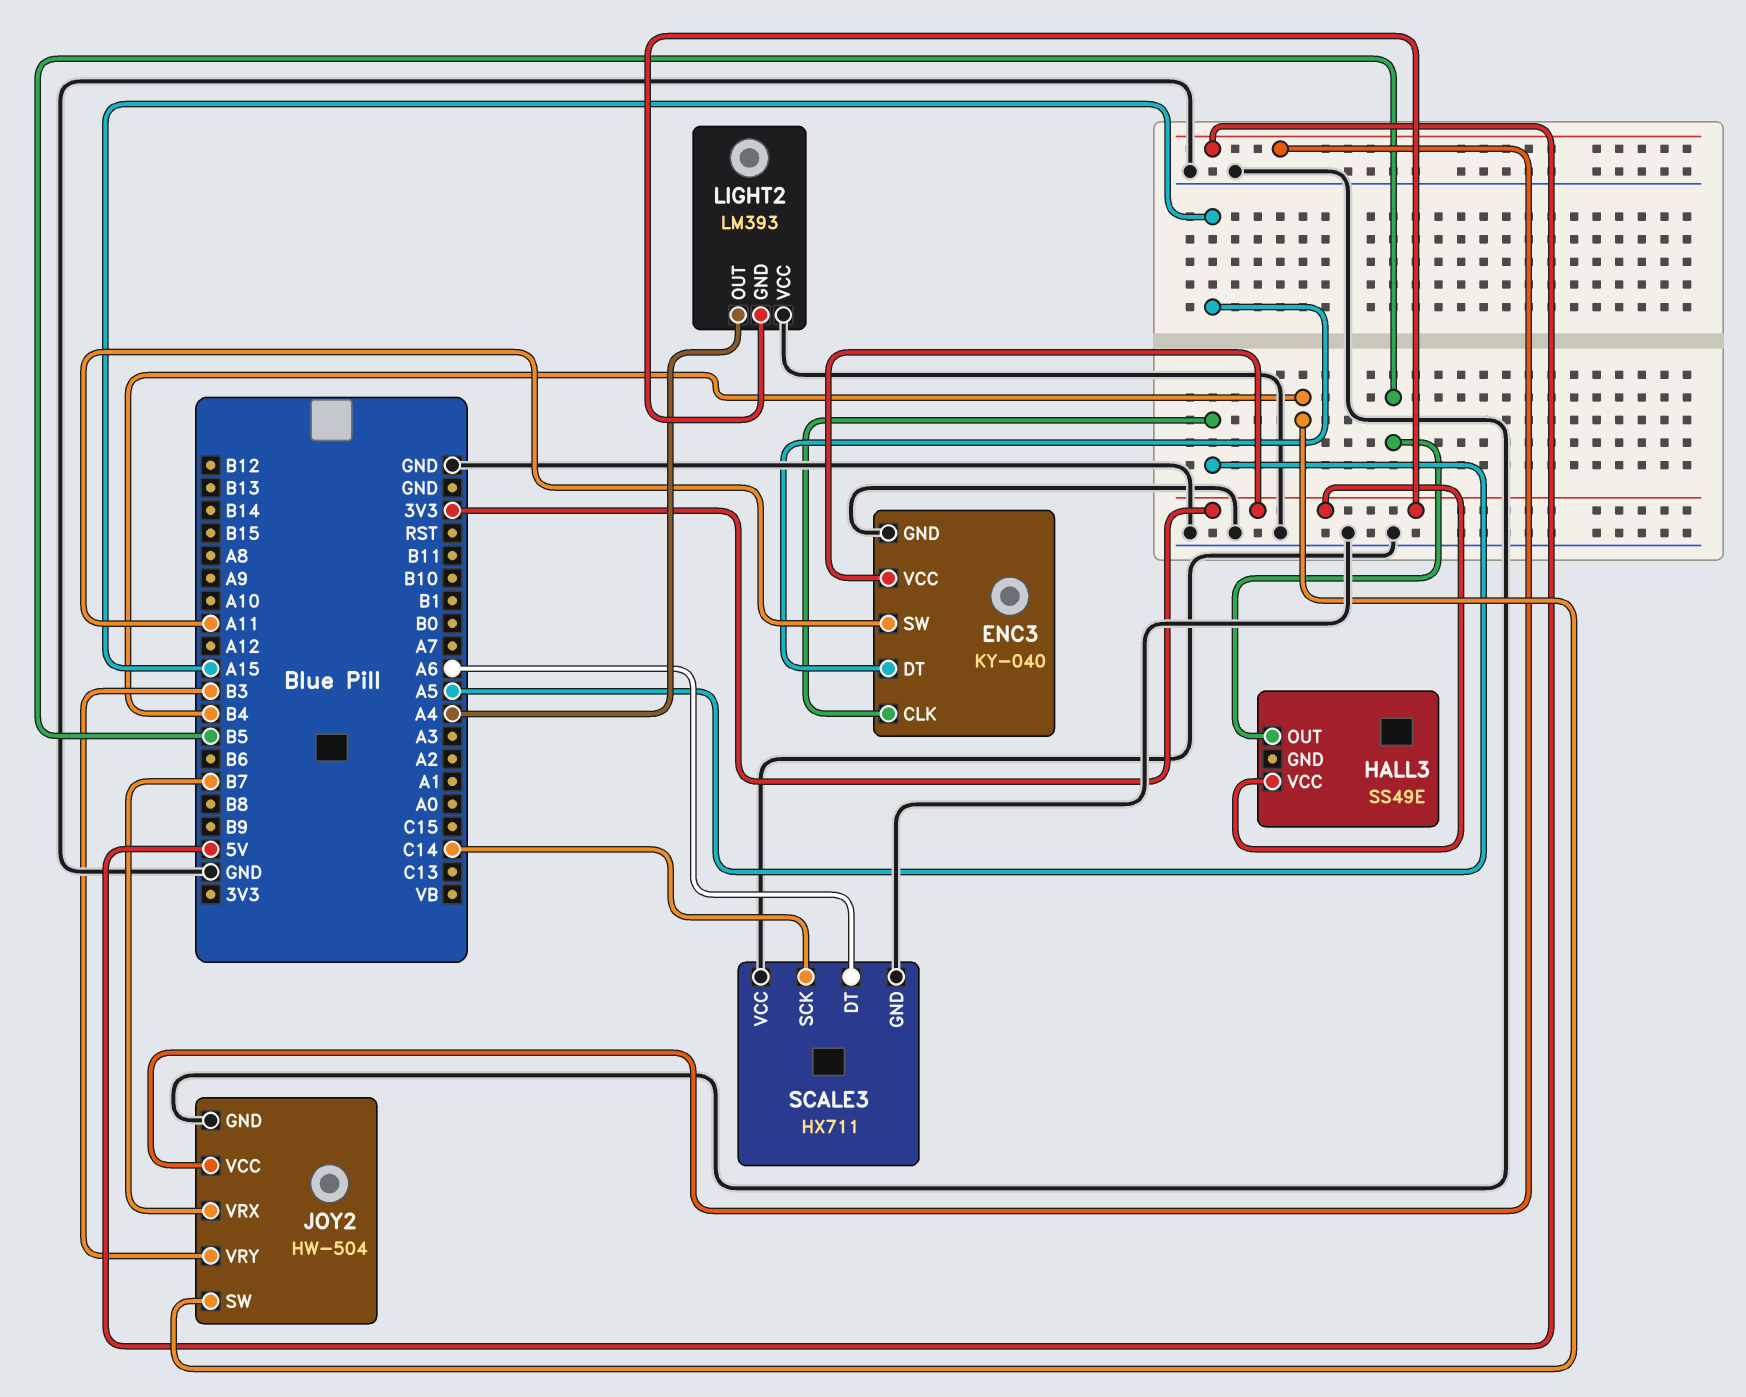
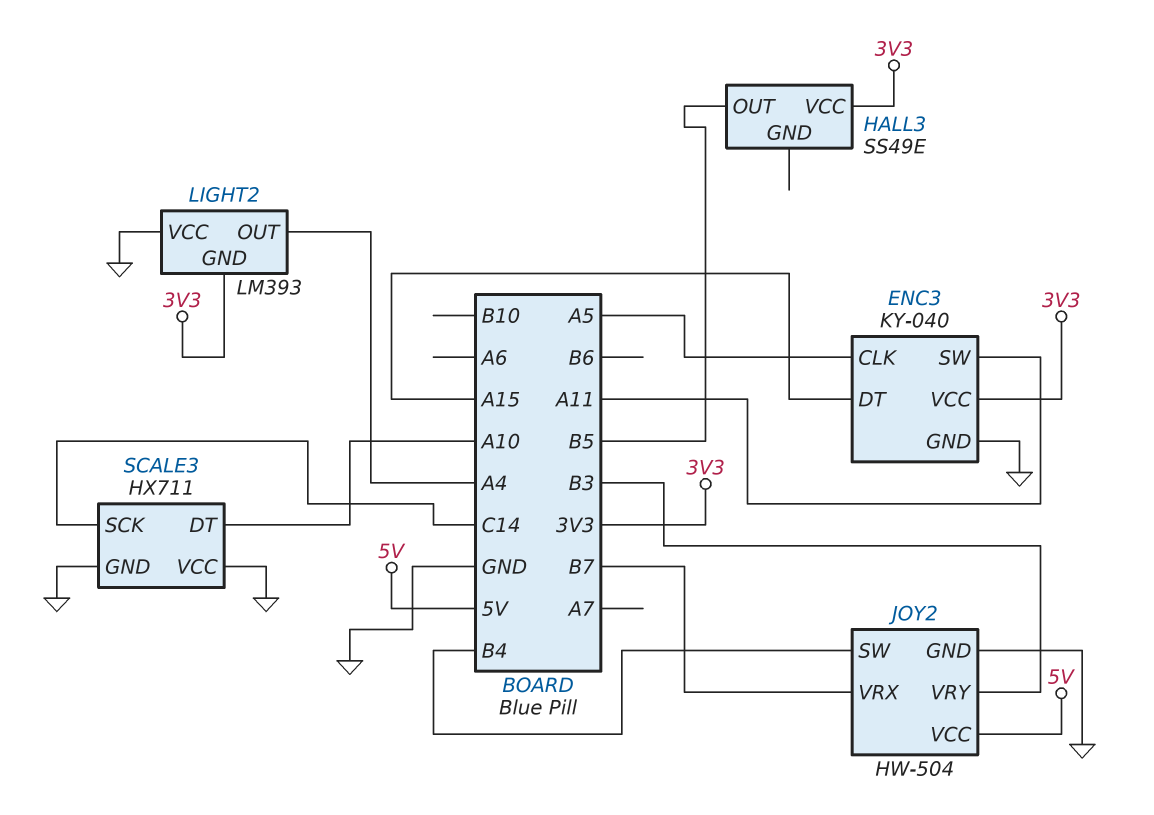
SCALE3 pin DT: A6 -> A10

